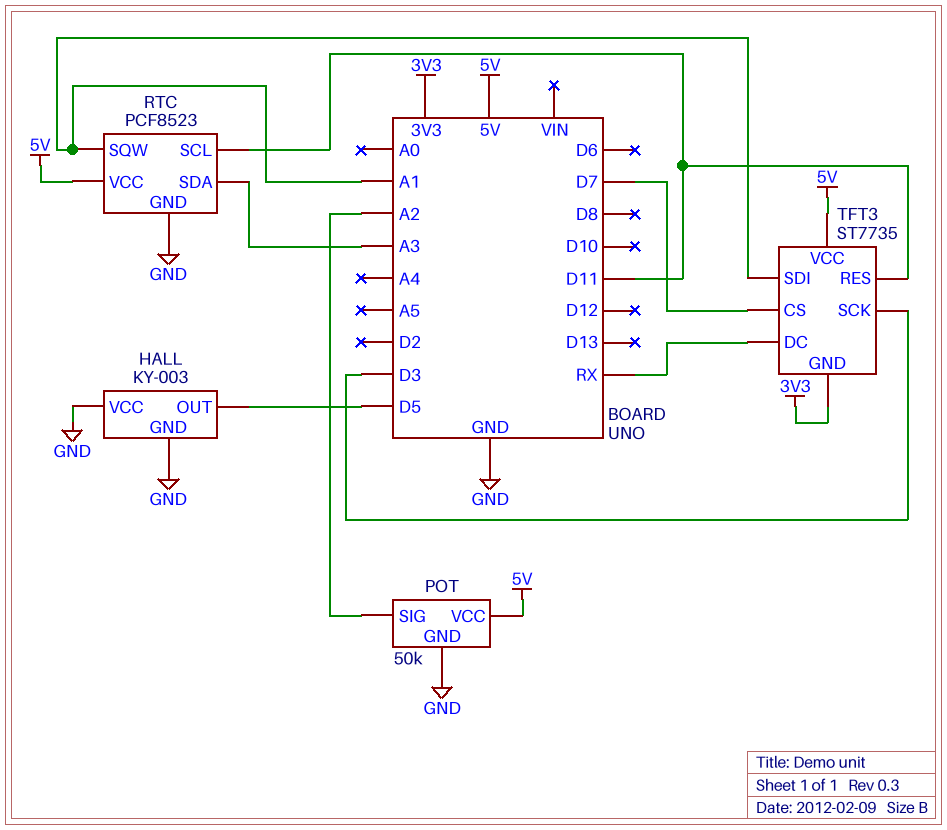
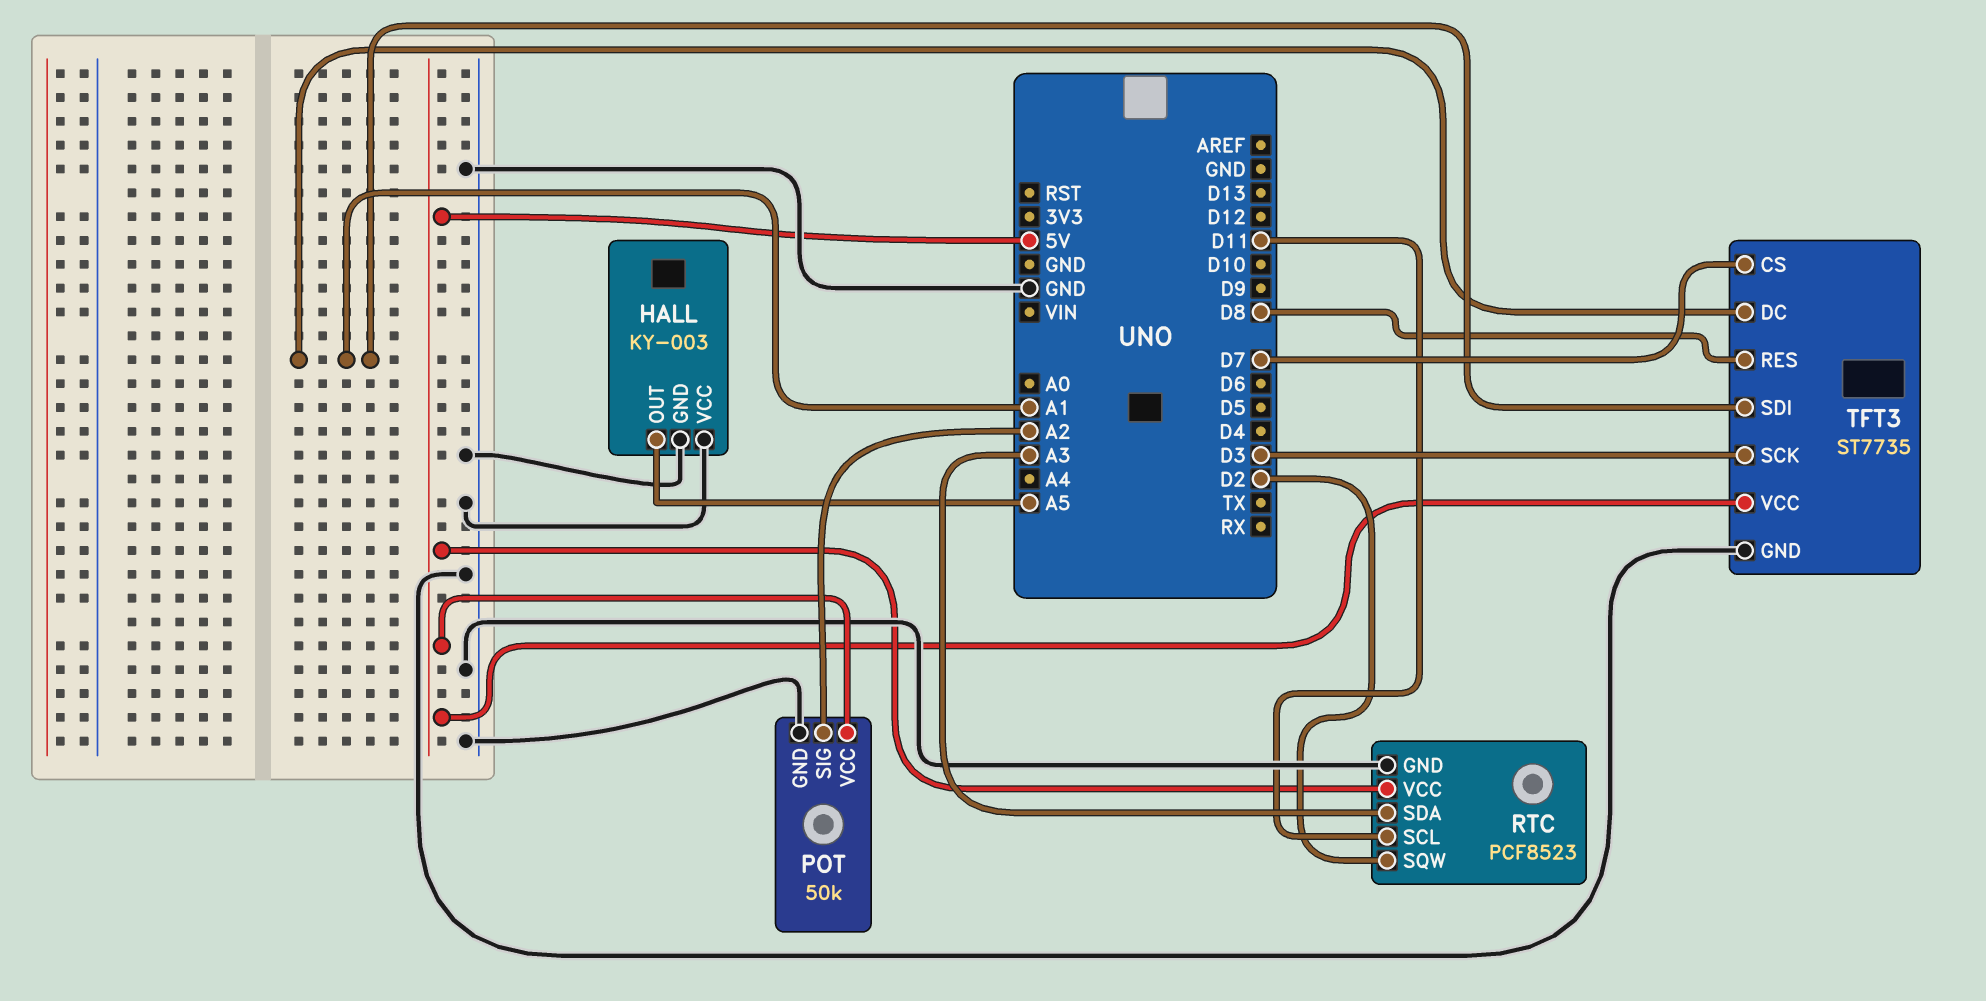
HALL pin OUT: D5 -> A5
RTC pin SQW: A1 -> D2
TFT3 pin DC: RX -> A1
TFT3 pin GND: 3V3 -> GND
TFT3 pin RES: D11 -> D8

